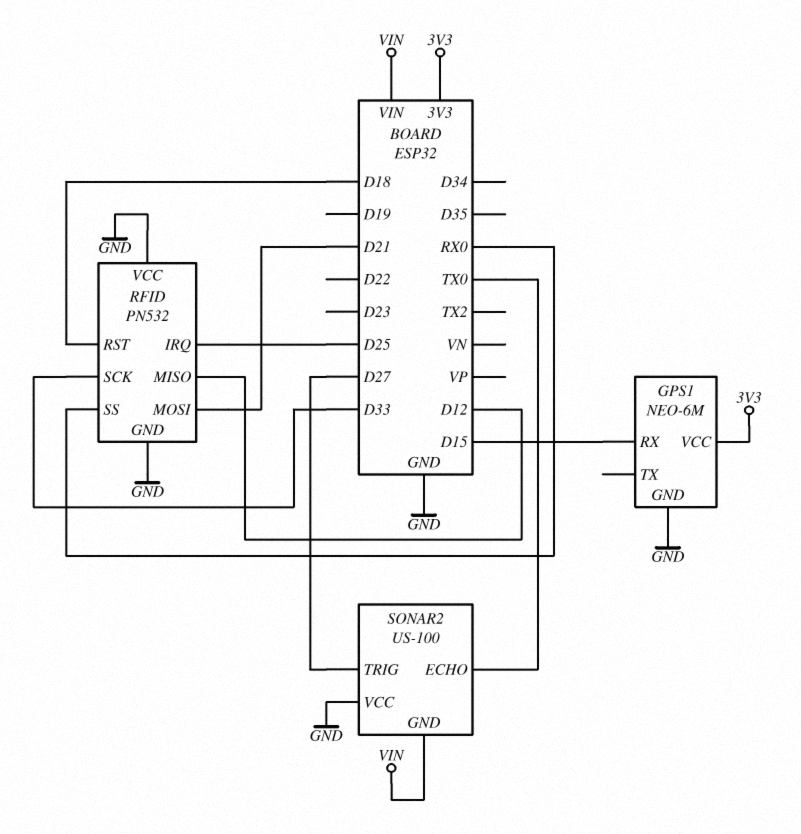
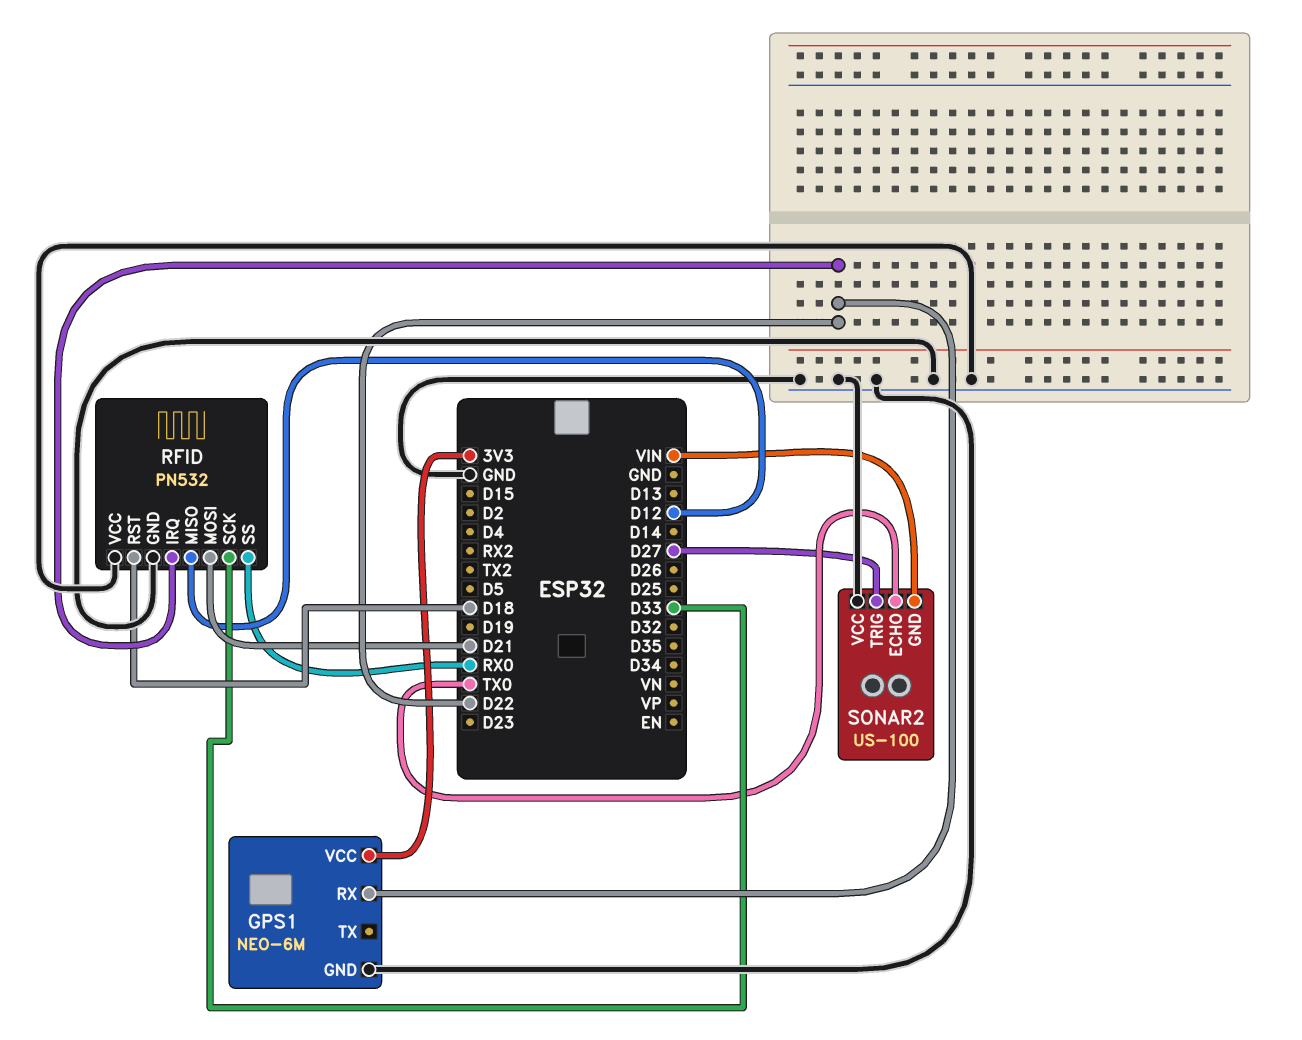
GPS1 pin RX: D15 -> D22
RFID pin IRQ: D25 -> D22

